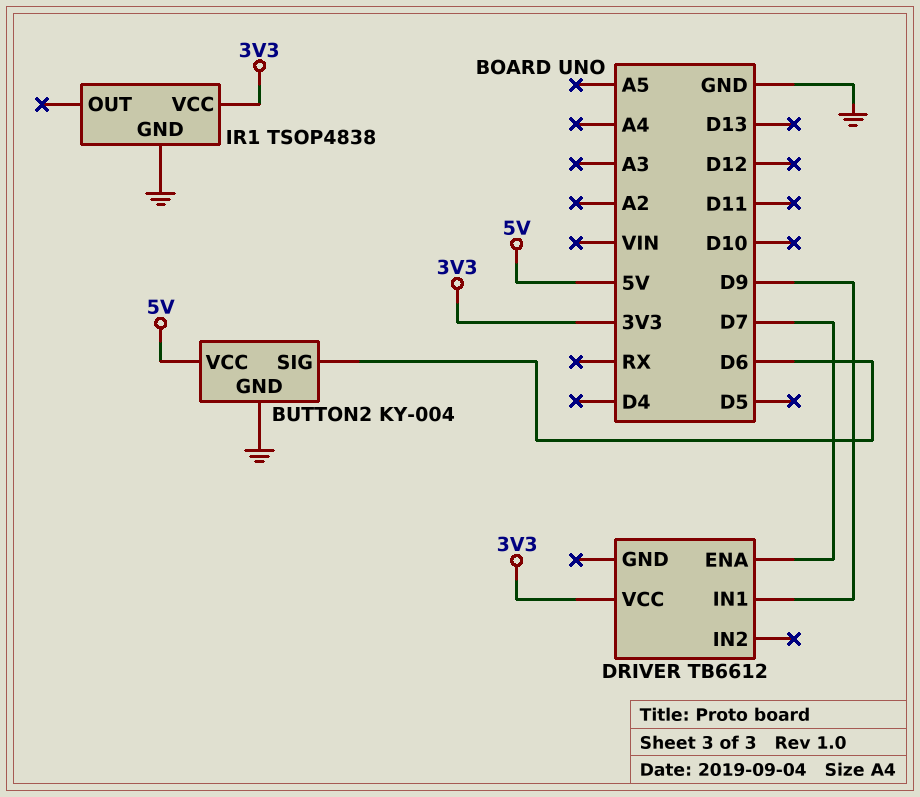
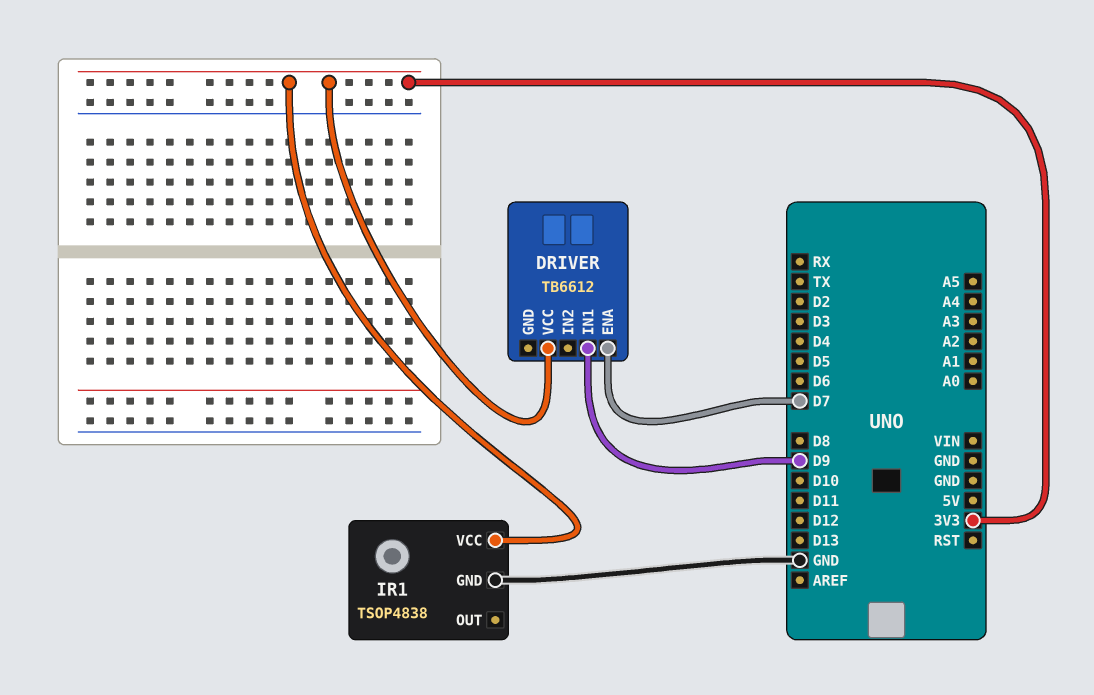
BUTTON2: KY-004 -> none
BUTTON2 pin GND: GND -> none
BUTTON2 pin SIG: D6 -> none
BUTTON2 pin VCC: 5V -> none

